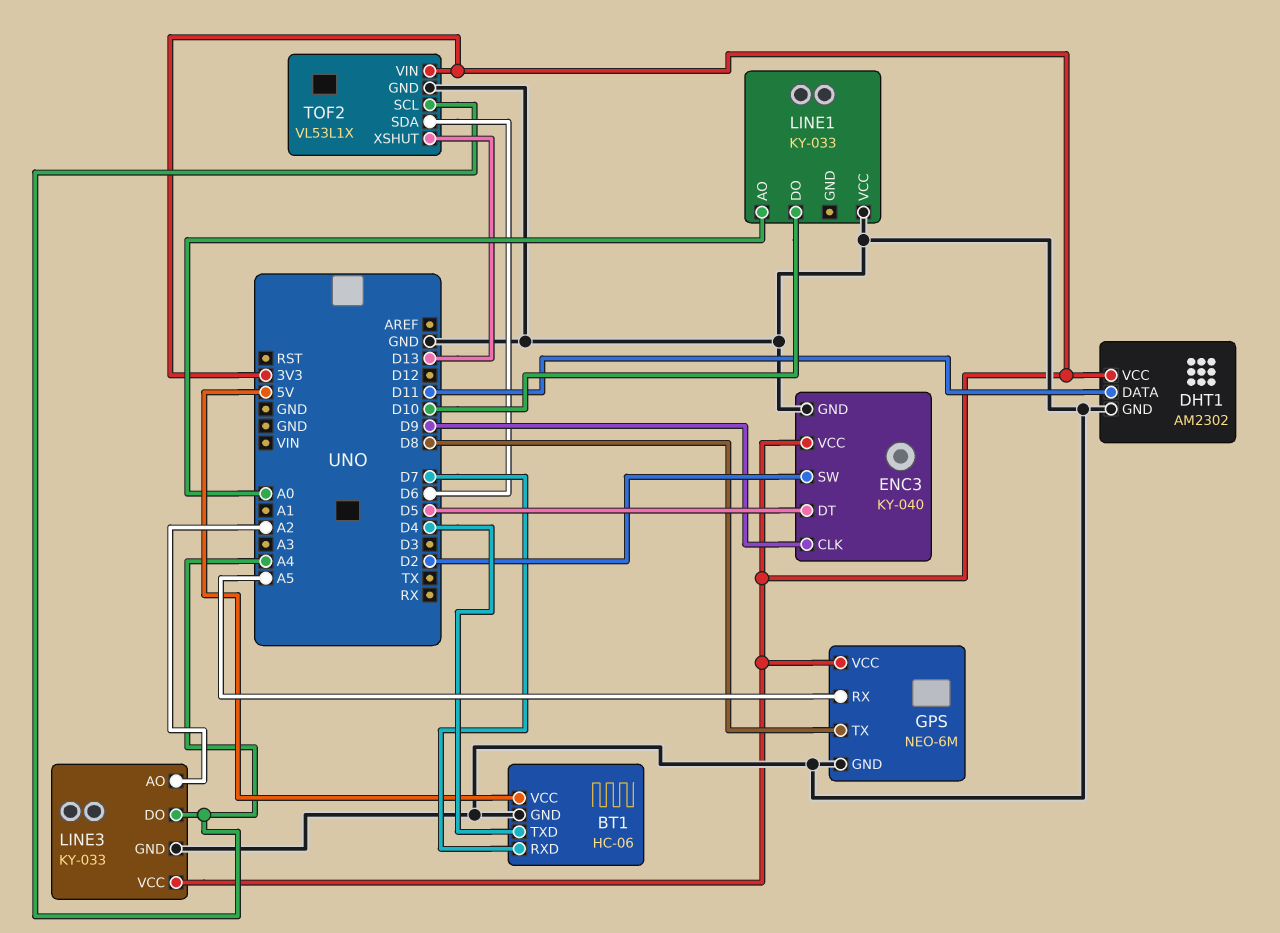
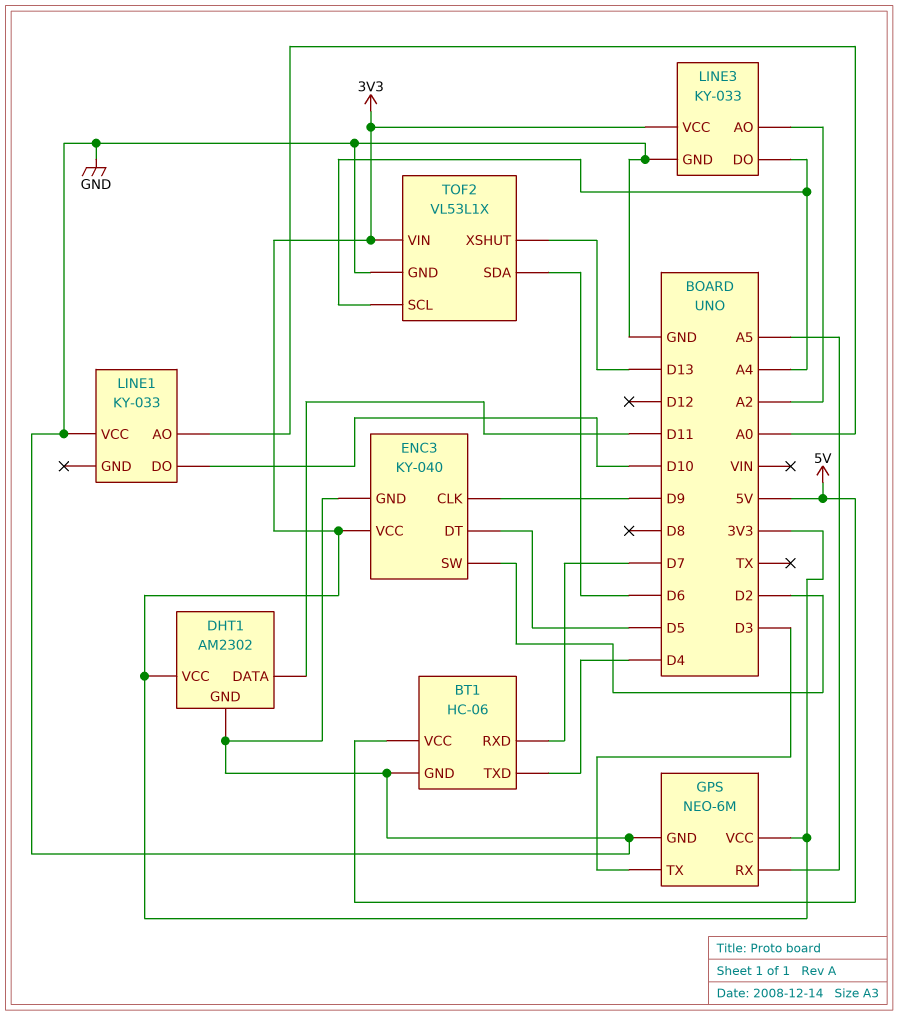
GPS pin TX: D8 -> D3

